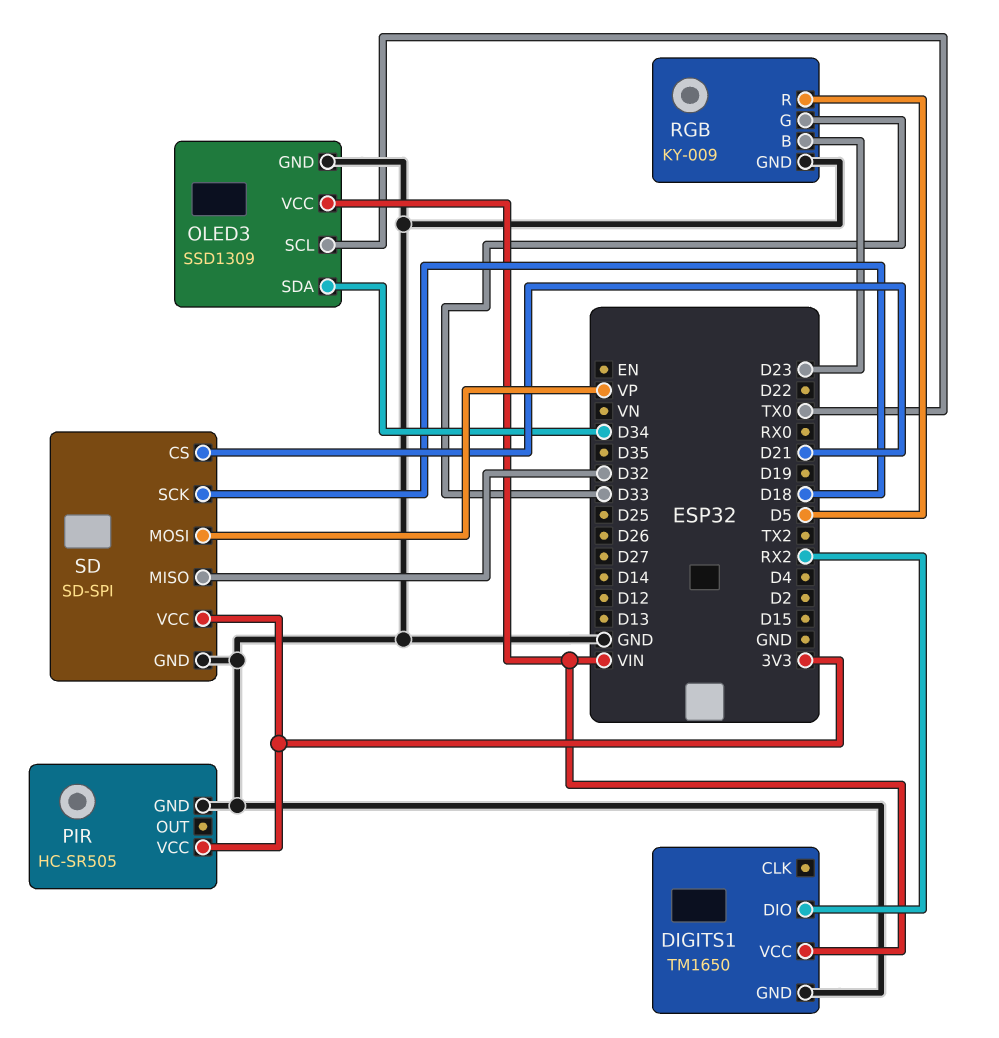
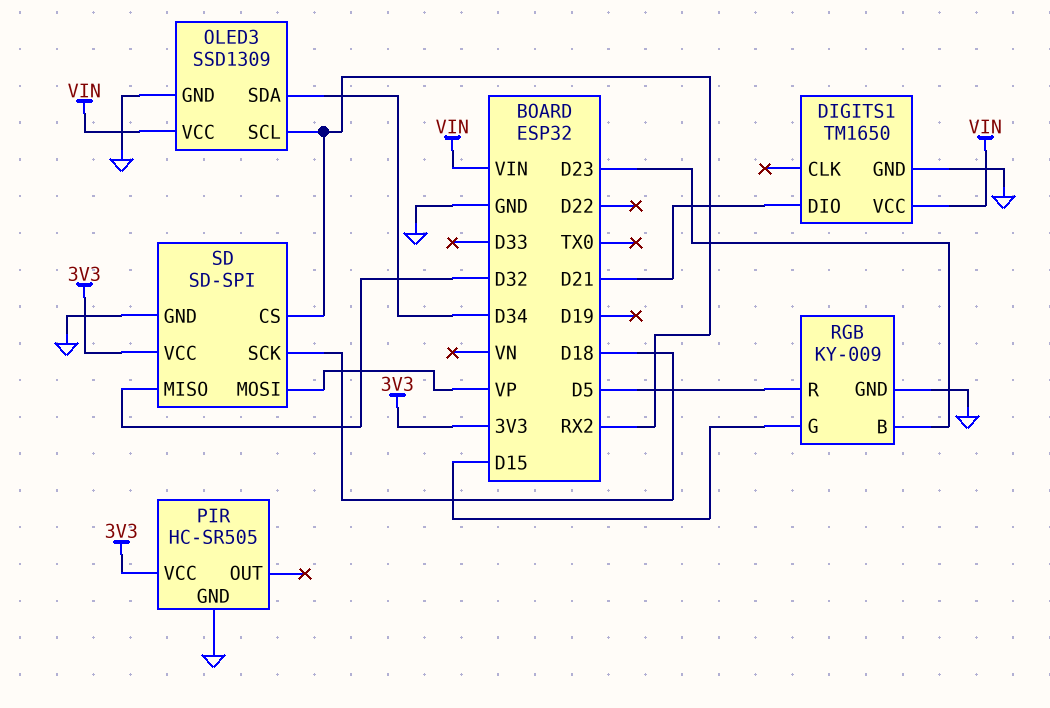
DIGITS1 pin DIO: RX2 -> D21
OLED3 pin SCL: TX0 -> RX2
RGB pin G: D33 -> D15
SD pin CS: D21 -> RX2

